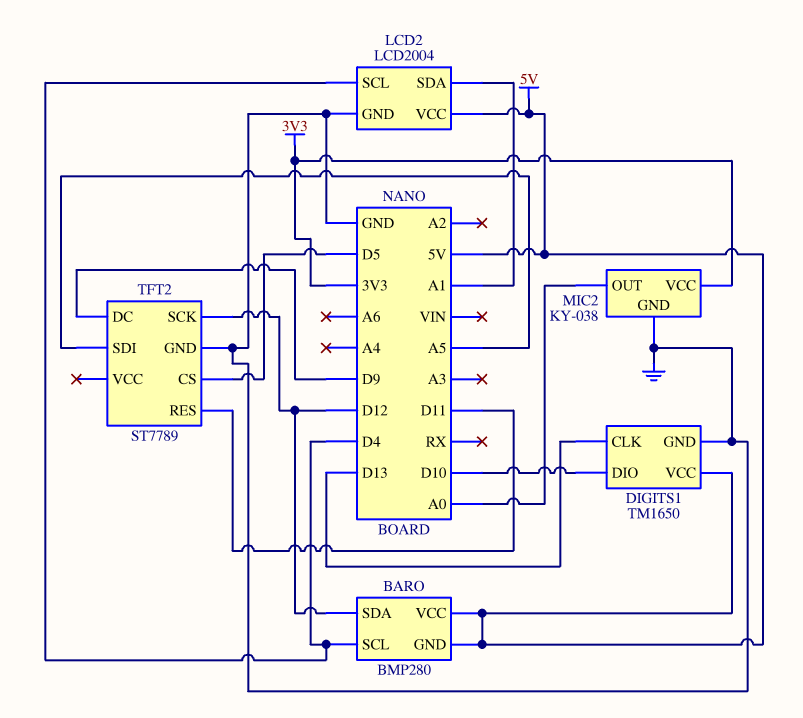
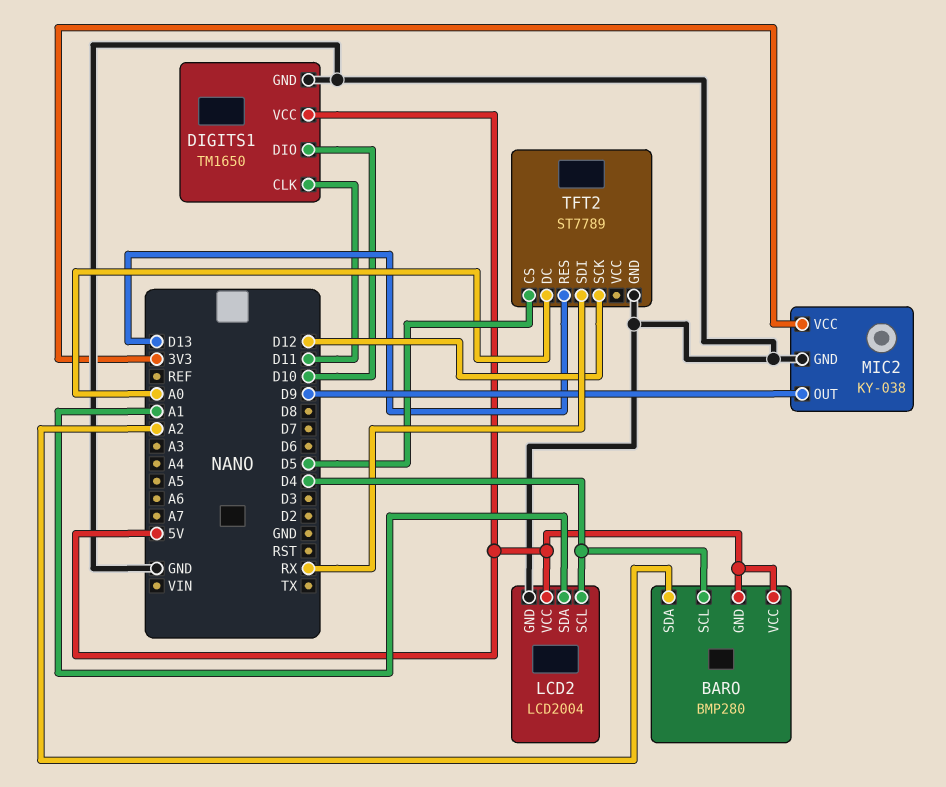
BARO pin SDA: D12 -> A2
DIGITS1 pin CLK: D13 -> D11
MIC2 pin OUT: A0 -> D9
TFT2 pin DC: D9 -> A0
TFT2 pin RES: D11 -> D13
TFT2 pin SDI: A5 -> RX

